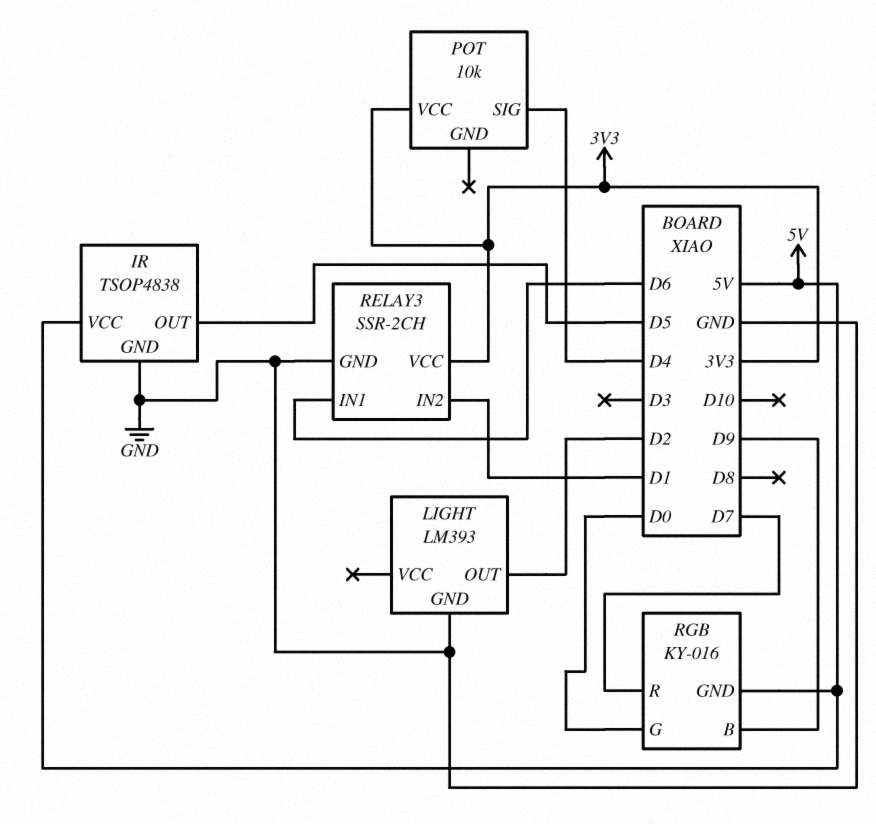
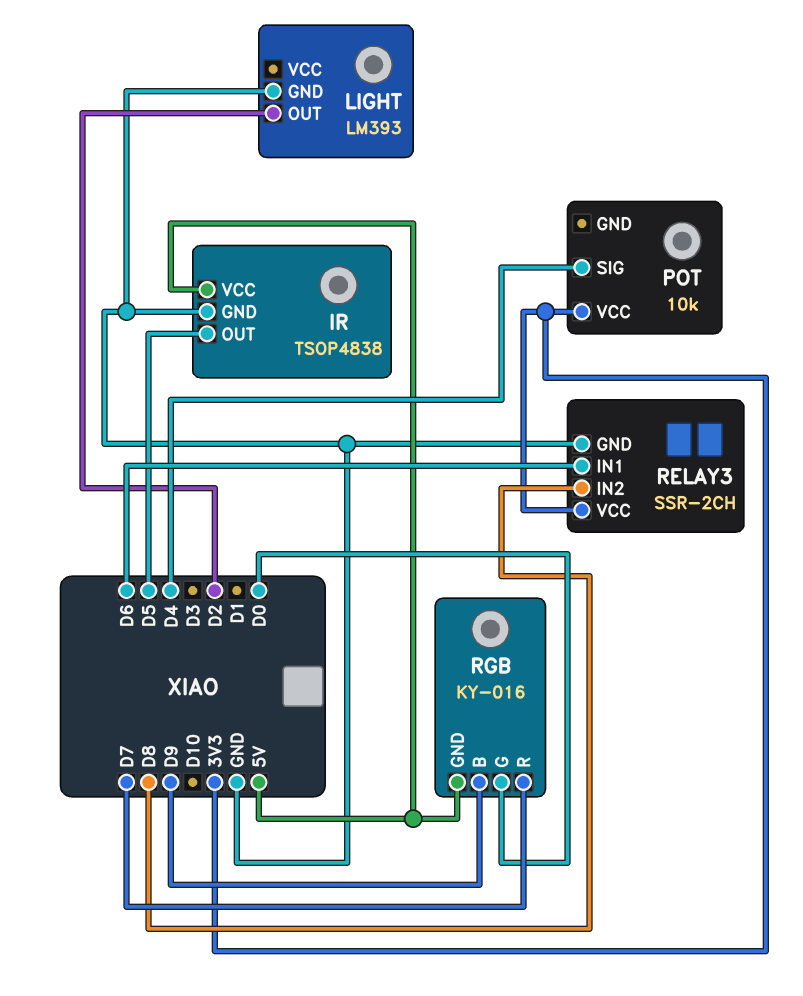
RELAY3 pin IN2: D1 -> D8

